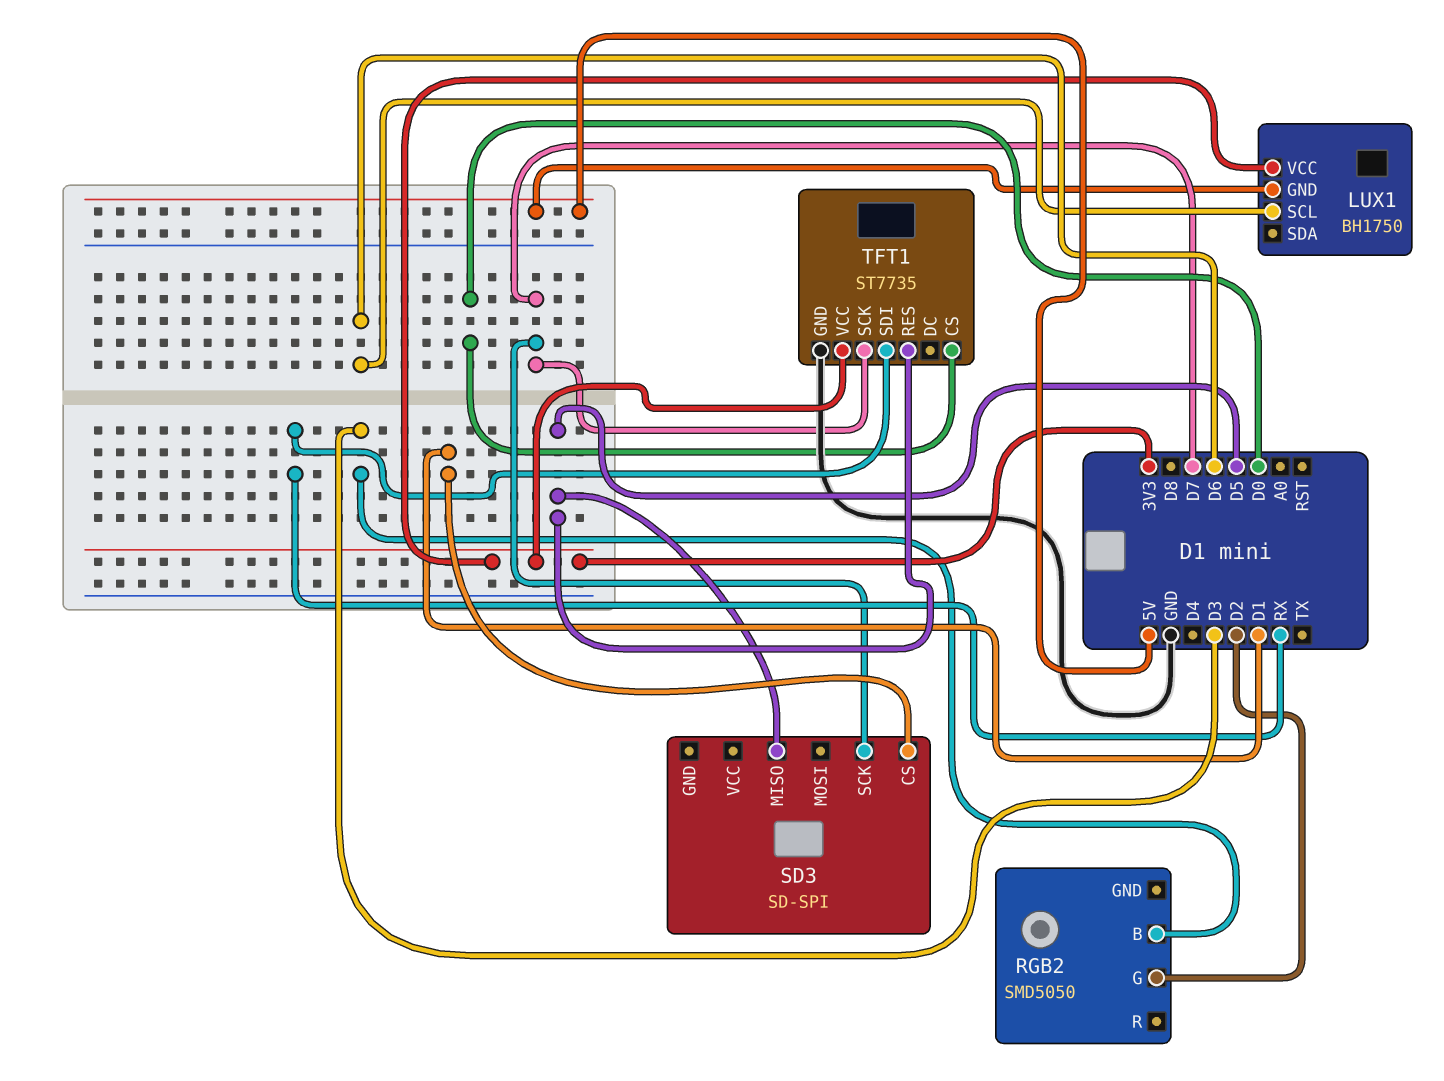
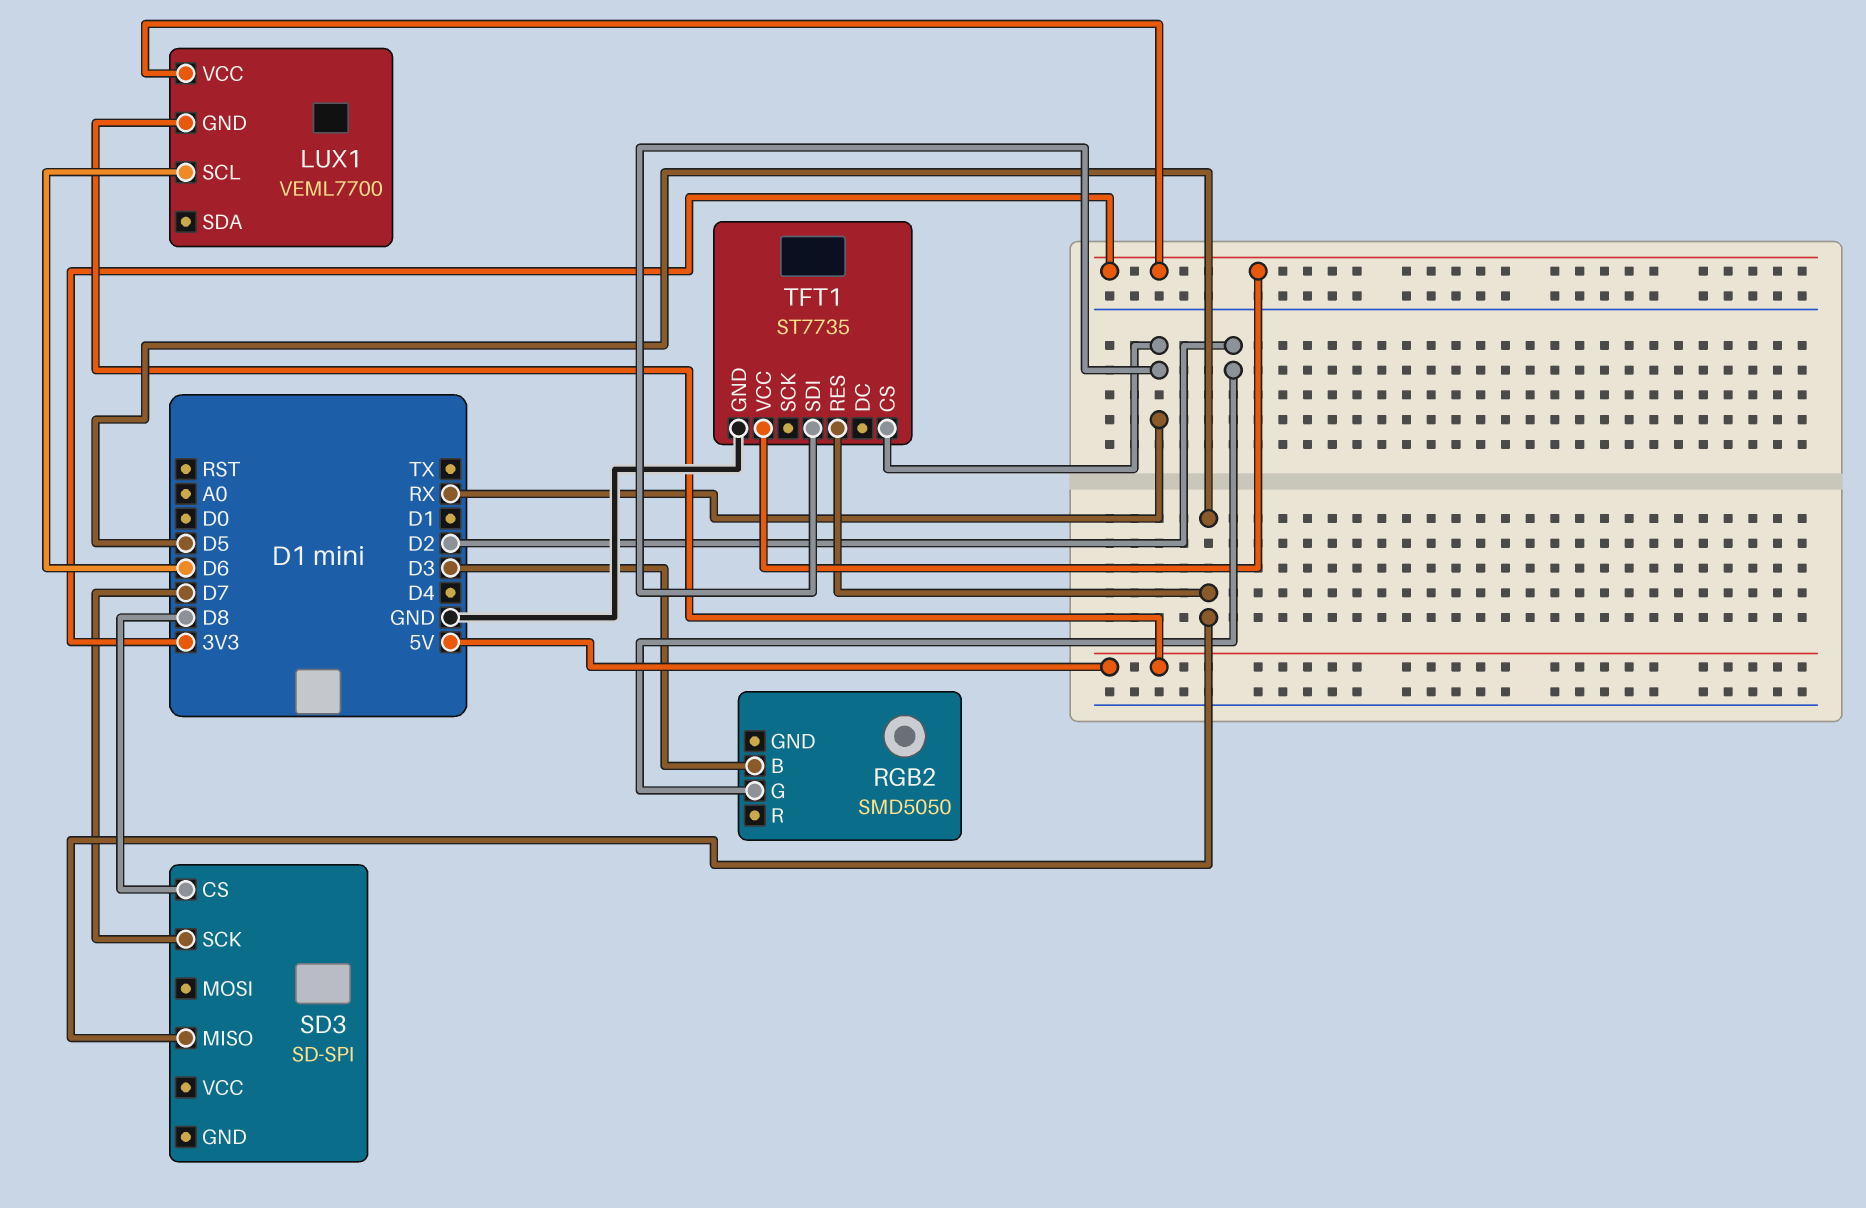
LUX1: BH1750 -> VEML7700
SD3 pin CS: D1 -> D8
TFT1 pin CS: D0 -> RX
TFT1 pin SCK: D7 -> none

